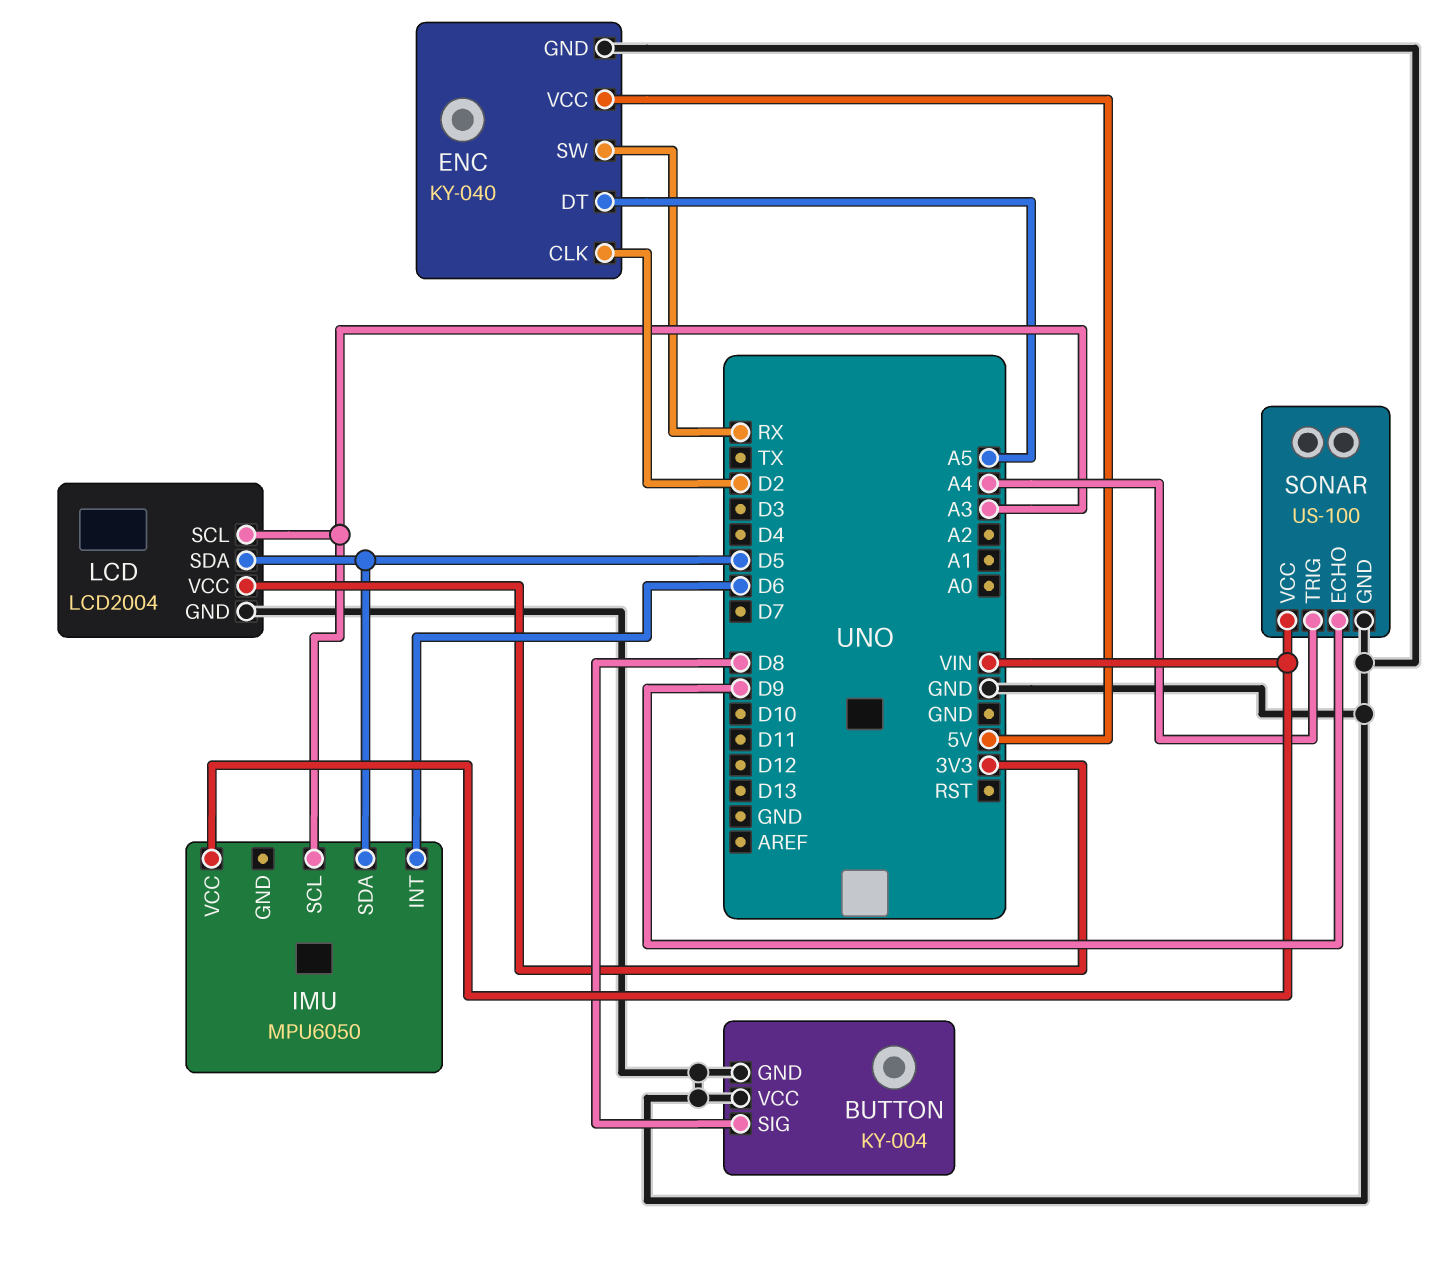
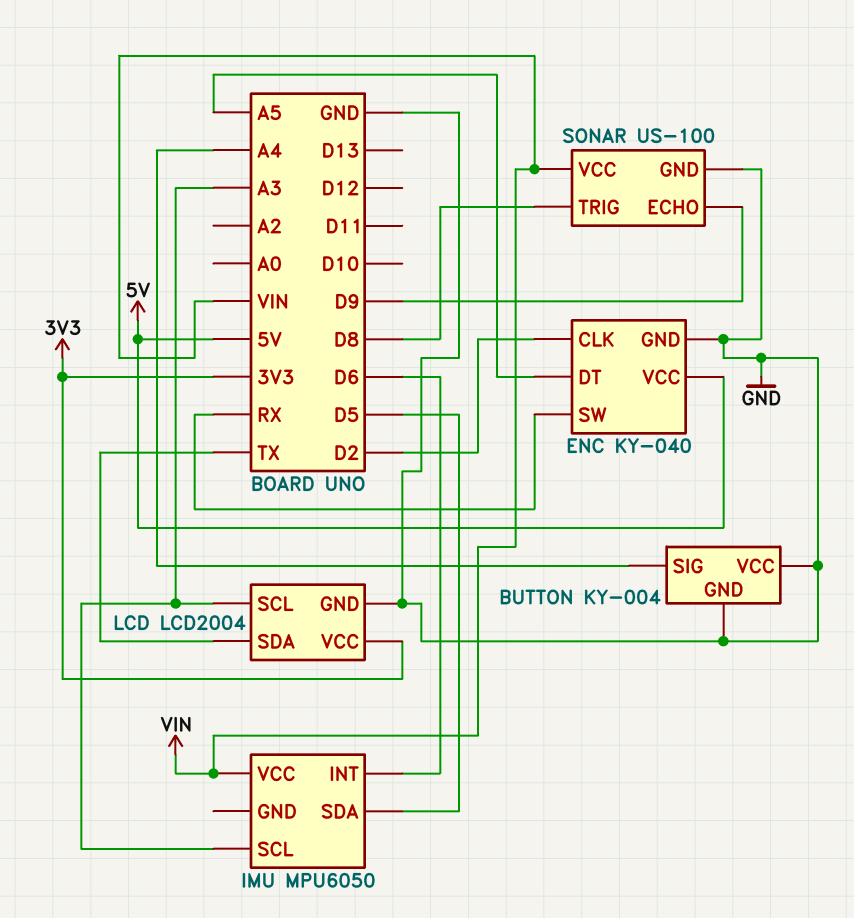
BUTTON pin SIG: D8 -> A4
LCD pin SDA: D5 -> TX
SONAR pin TRIG: A4 -> D8

